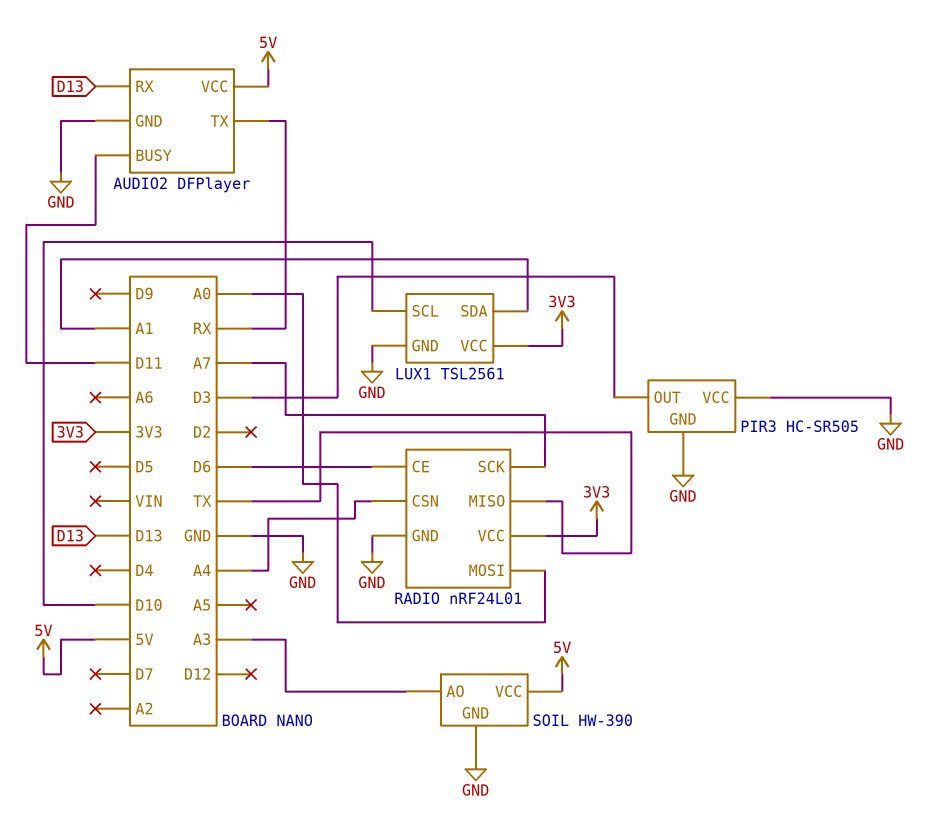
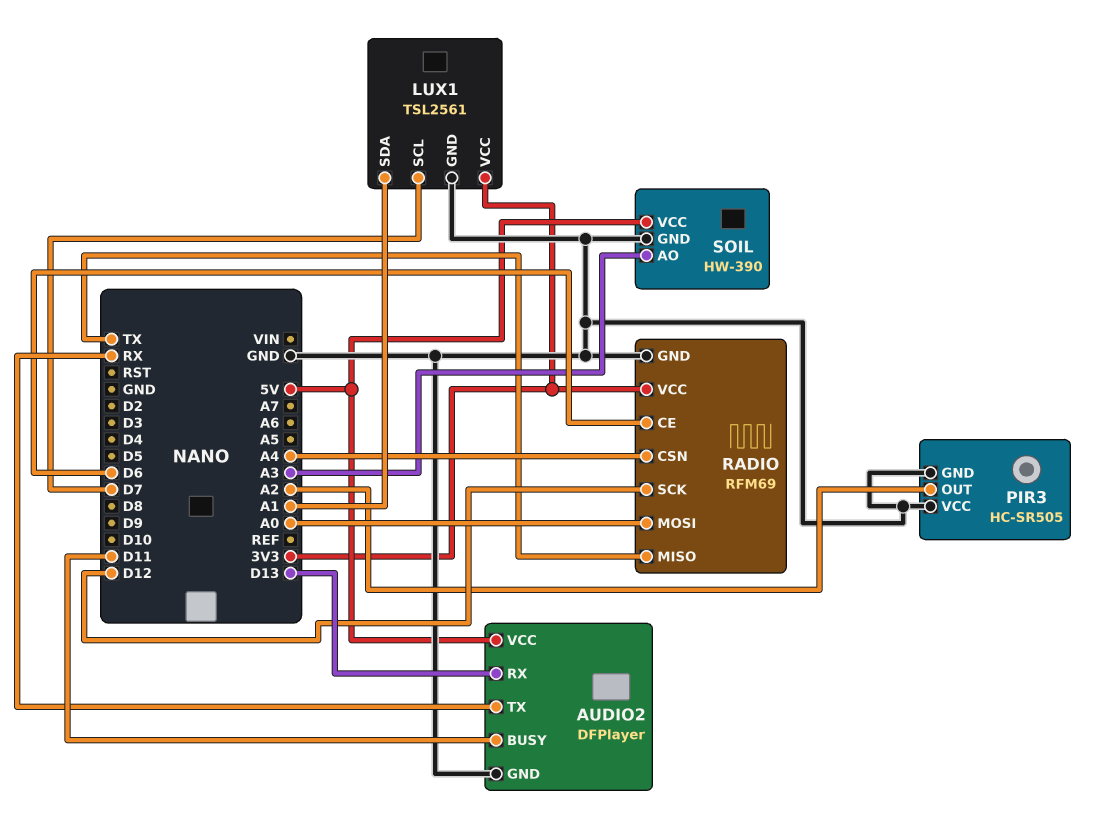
LUX1 pin SCL: D10 -> D7
PIR3 pin OUT: D3 -> A2
RADIO: nRF24L01 -> RFM69
RADIO pin SCK: A7 -> D12

